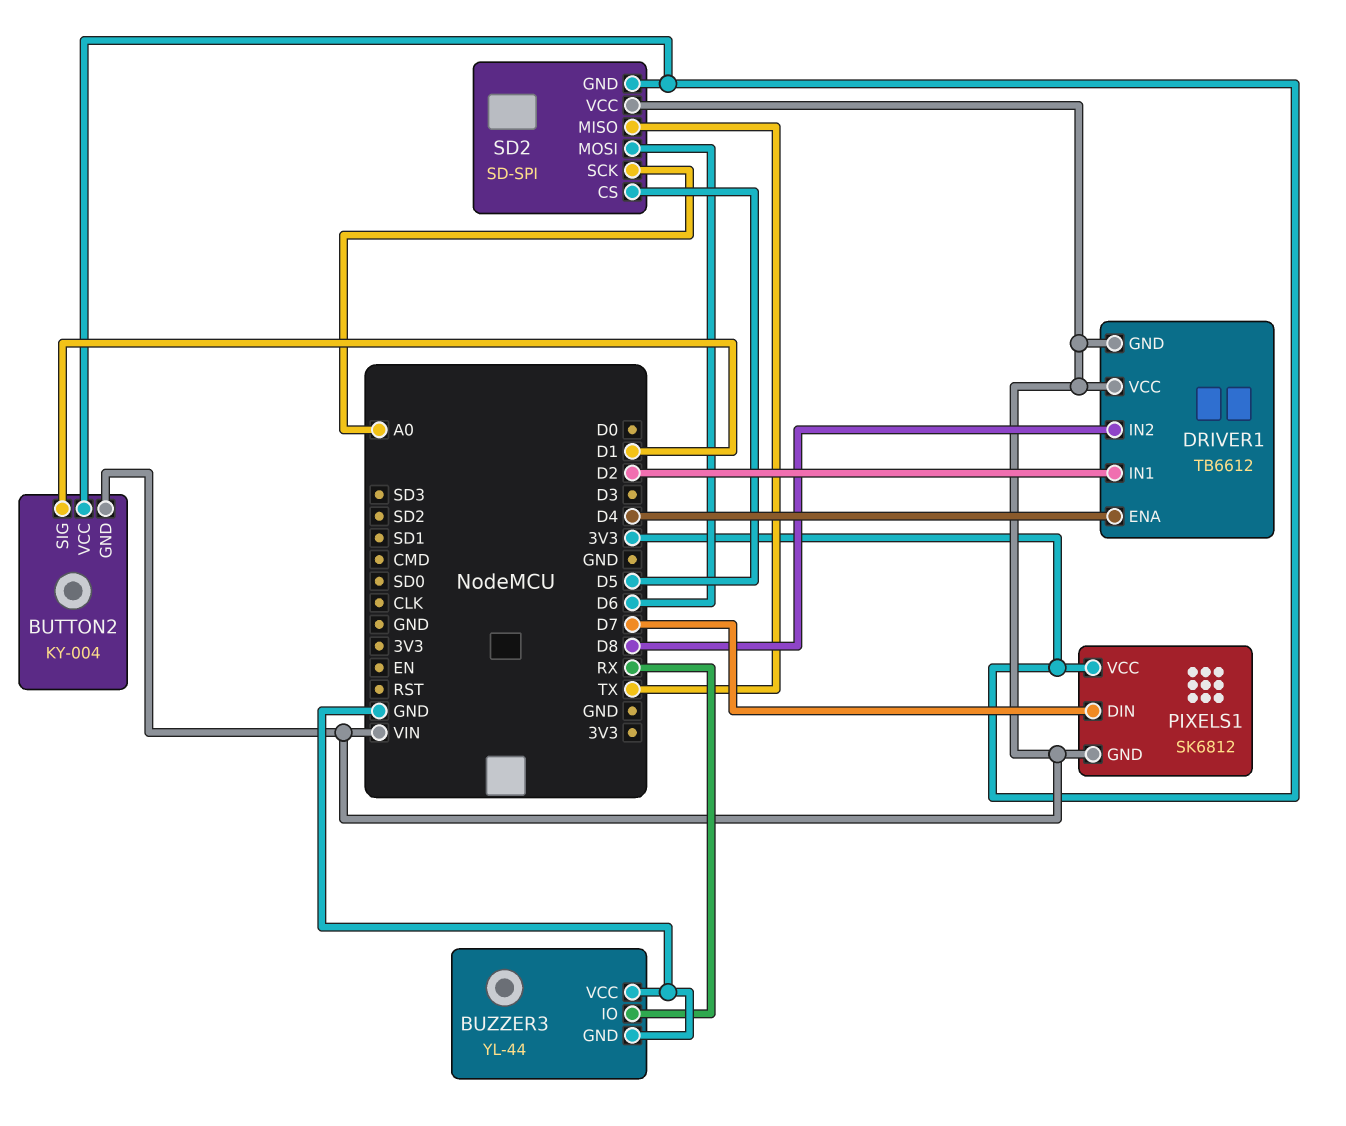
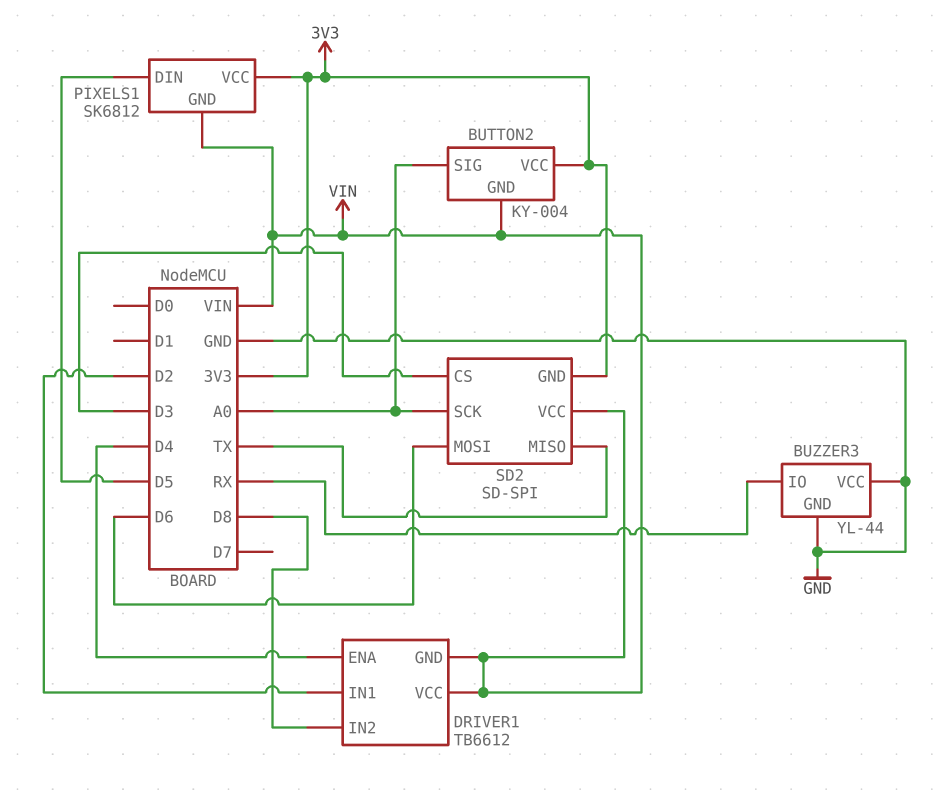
BUTTON2 pin SIG: D1 -> A0
PIXELS1 pin DIN: D7 -> D5
SD2 pin CS: D5 -> D3

